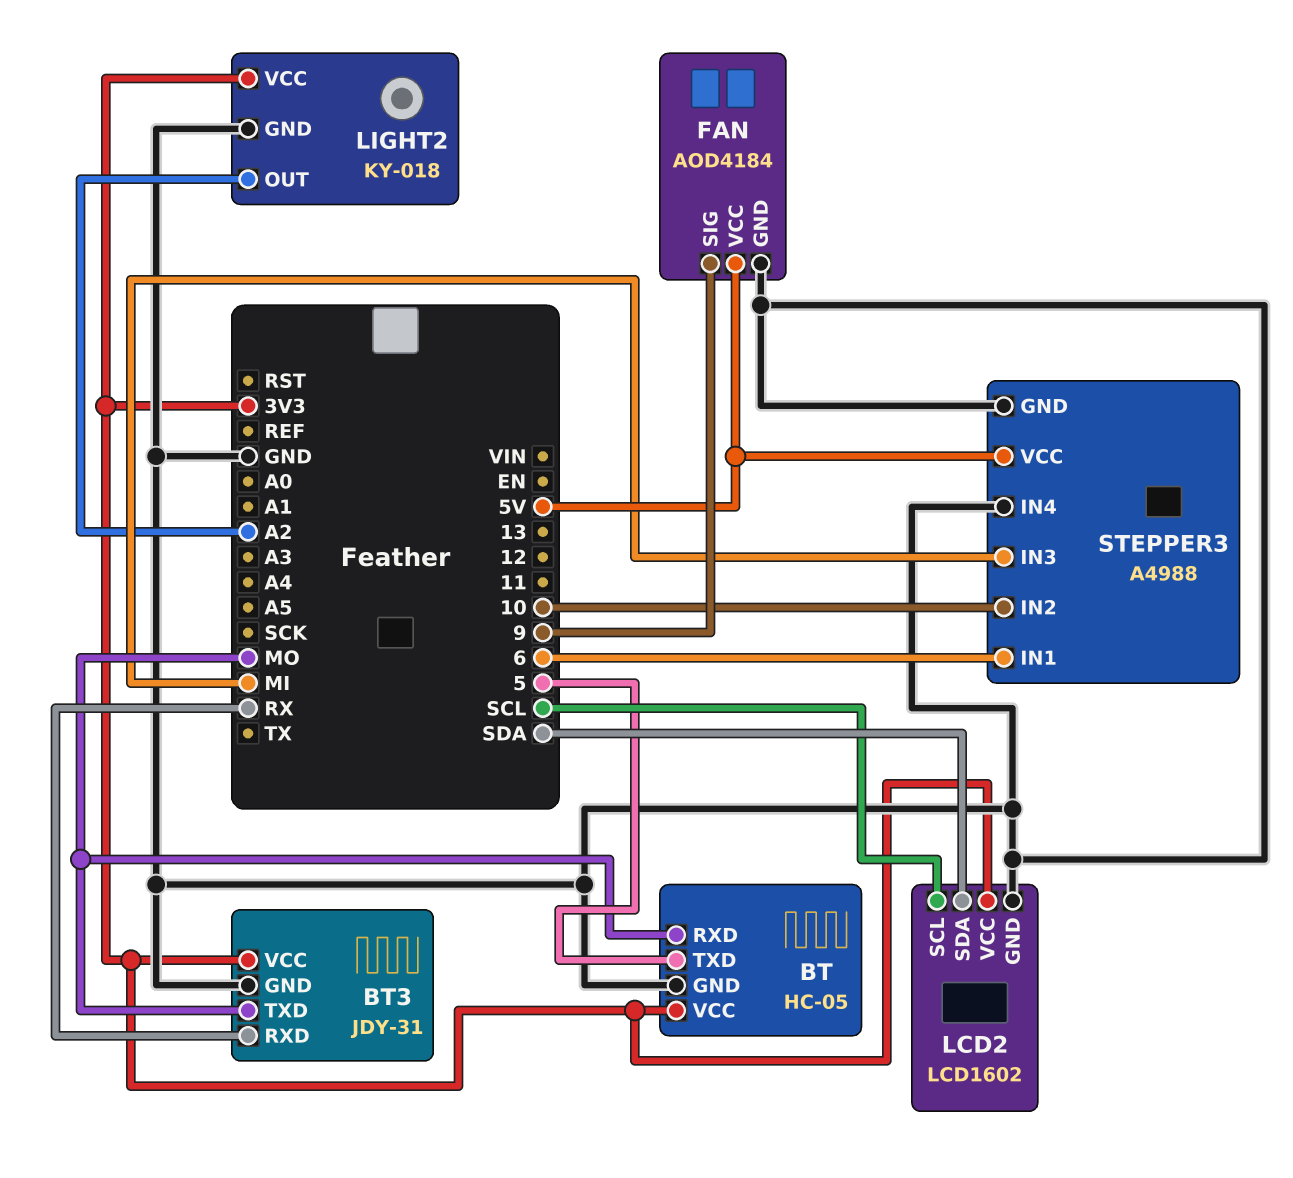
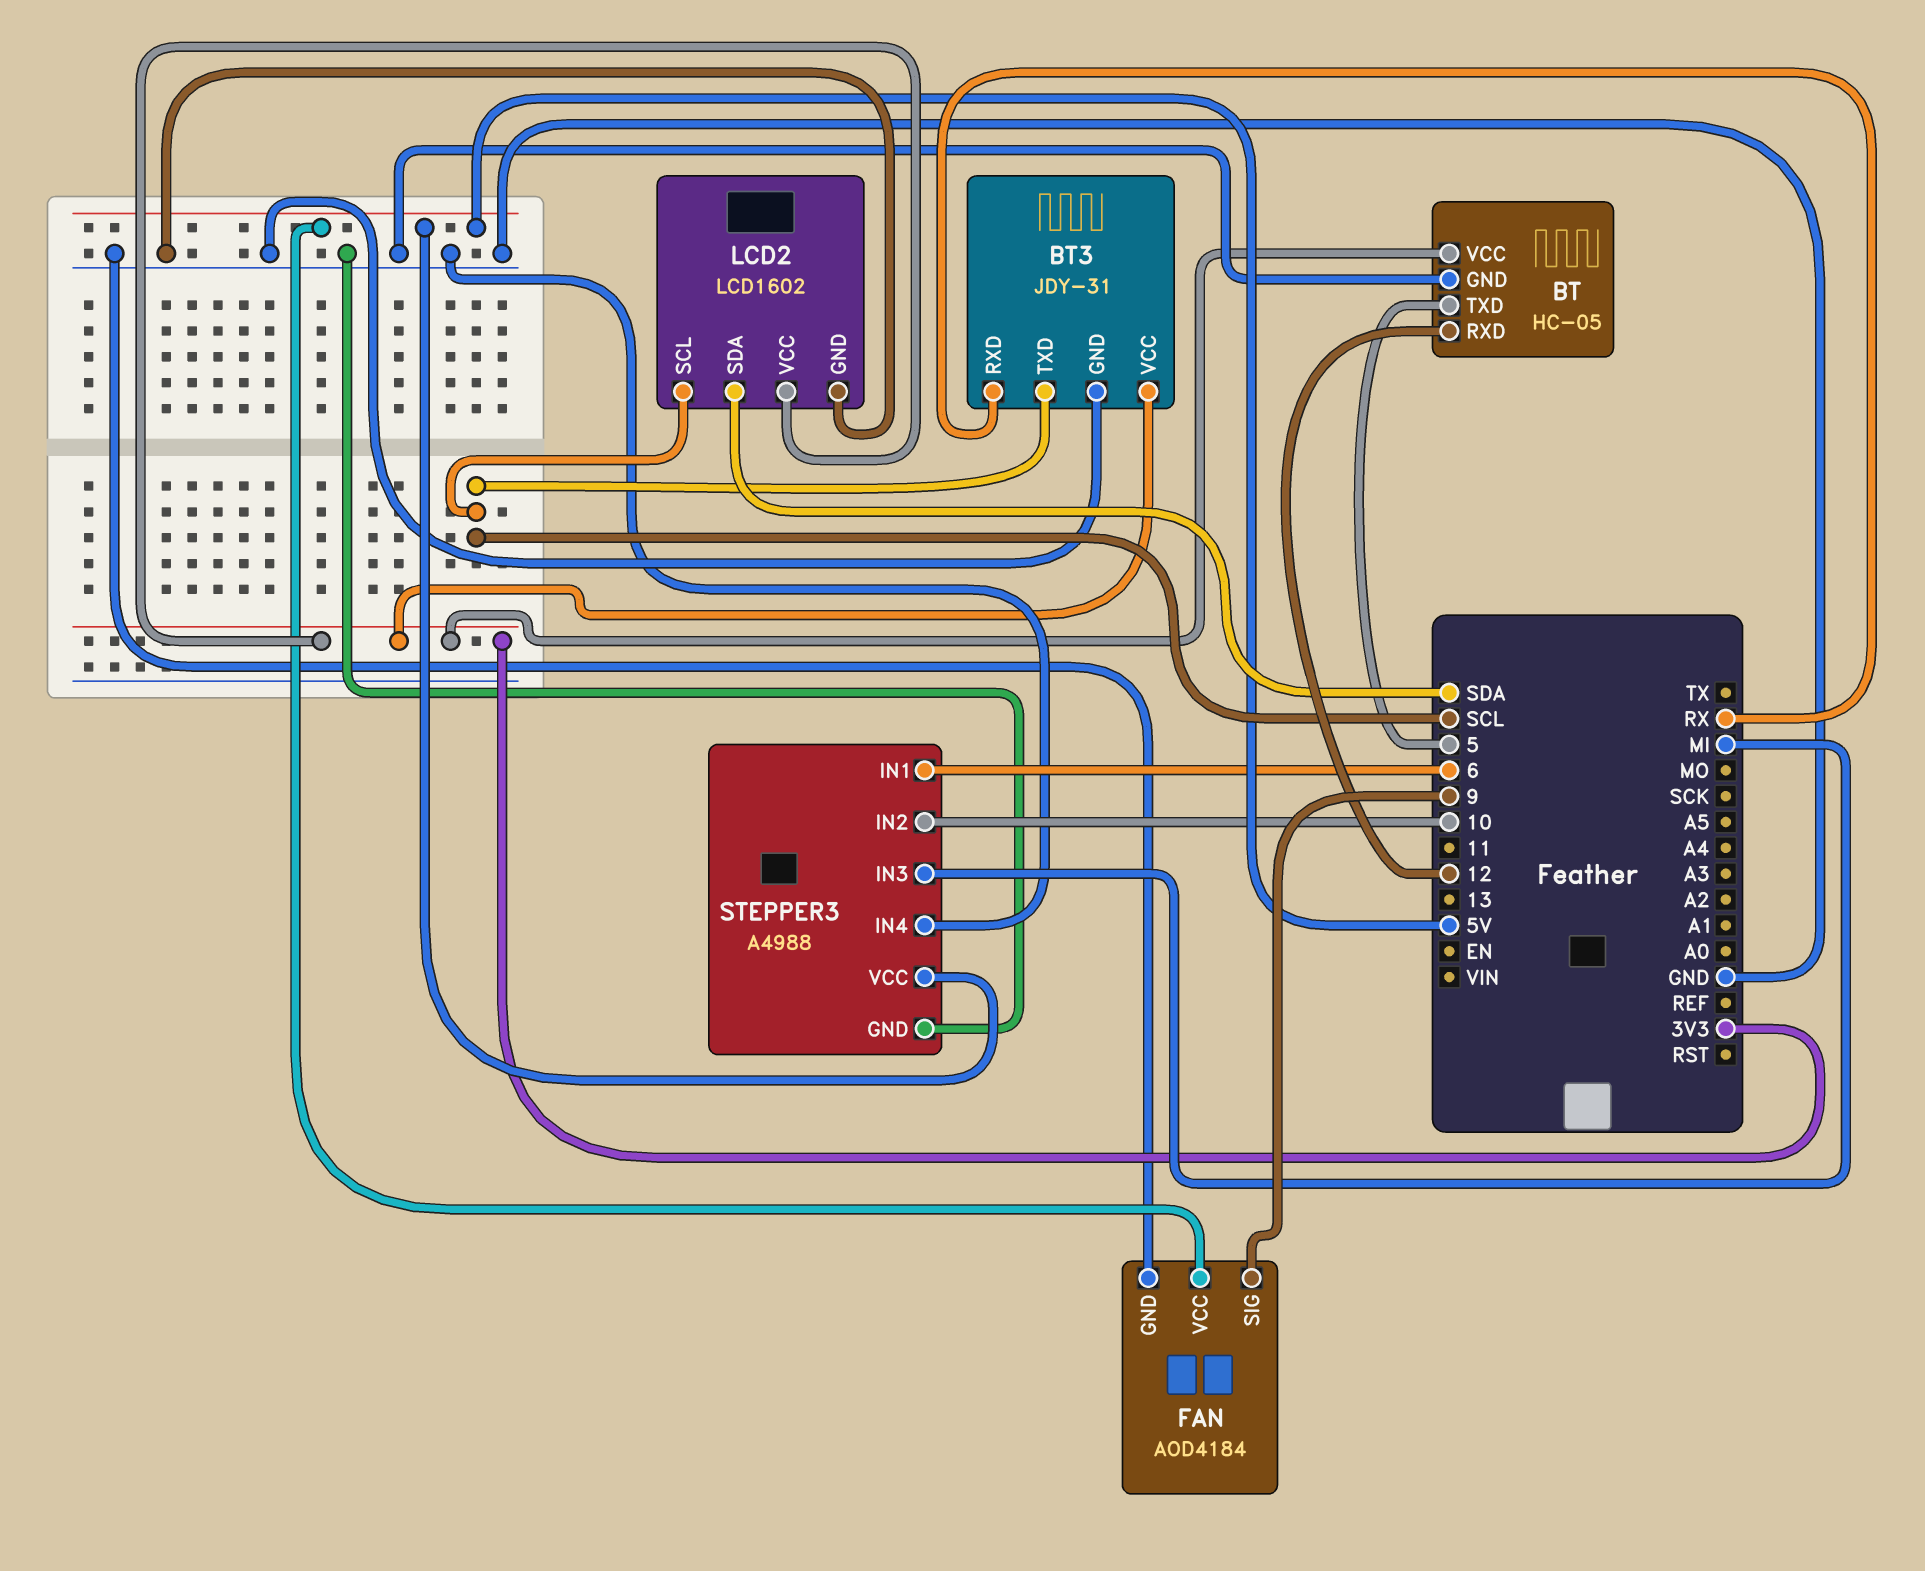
BT pin RXD: MO -> 12
BT3 pin TXD: MO -> SCL
LIGHT2: KY-018 -> none
LIGHT2 pin GND: GND -> none
LIGHT2 pin OUT: A2 -> none
LIGHT2 pin VCC: 3V3 -> none

